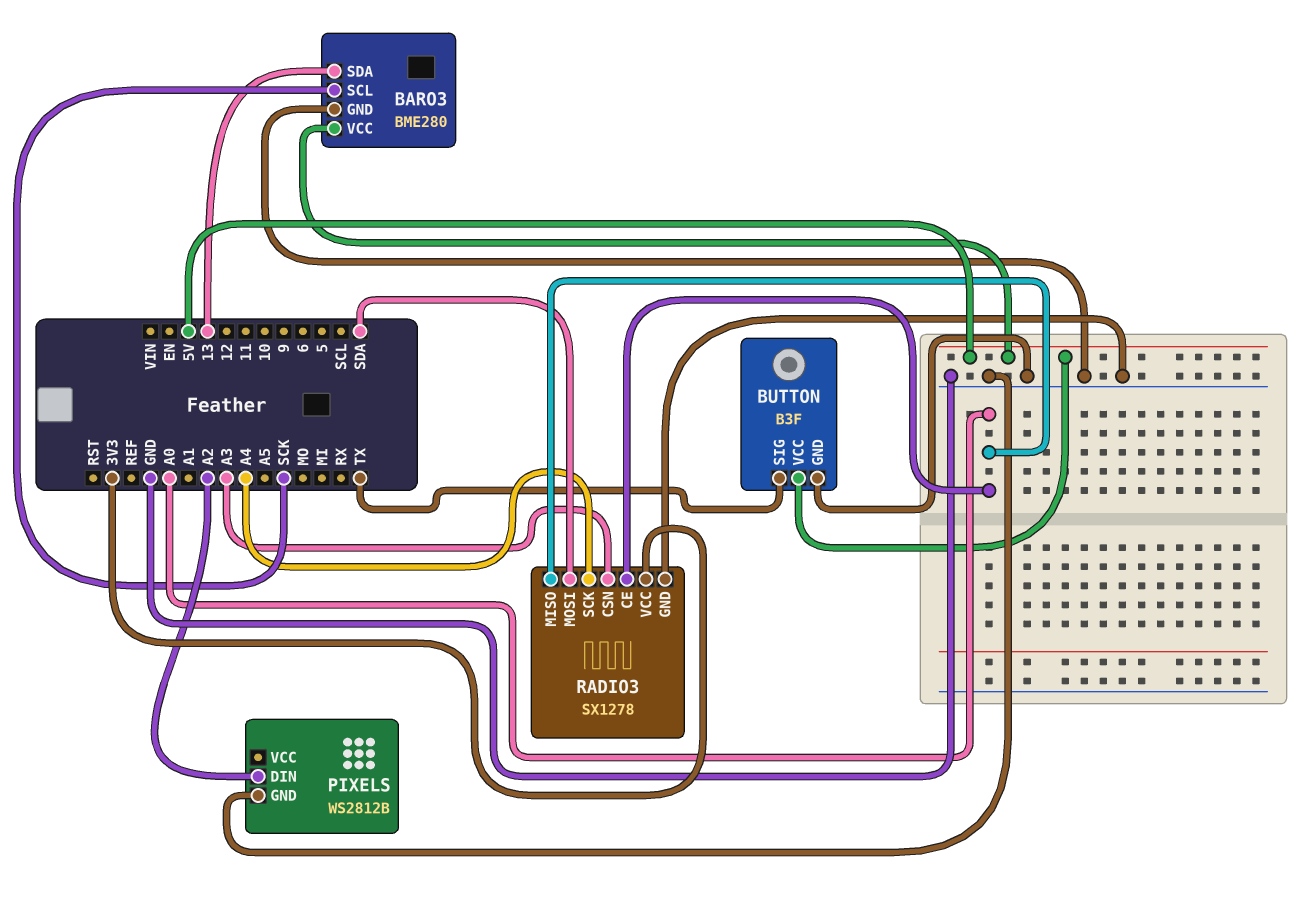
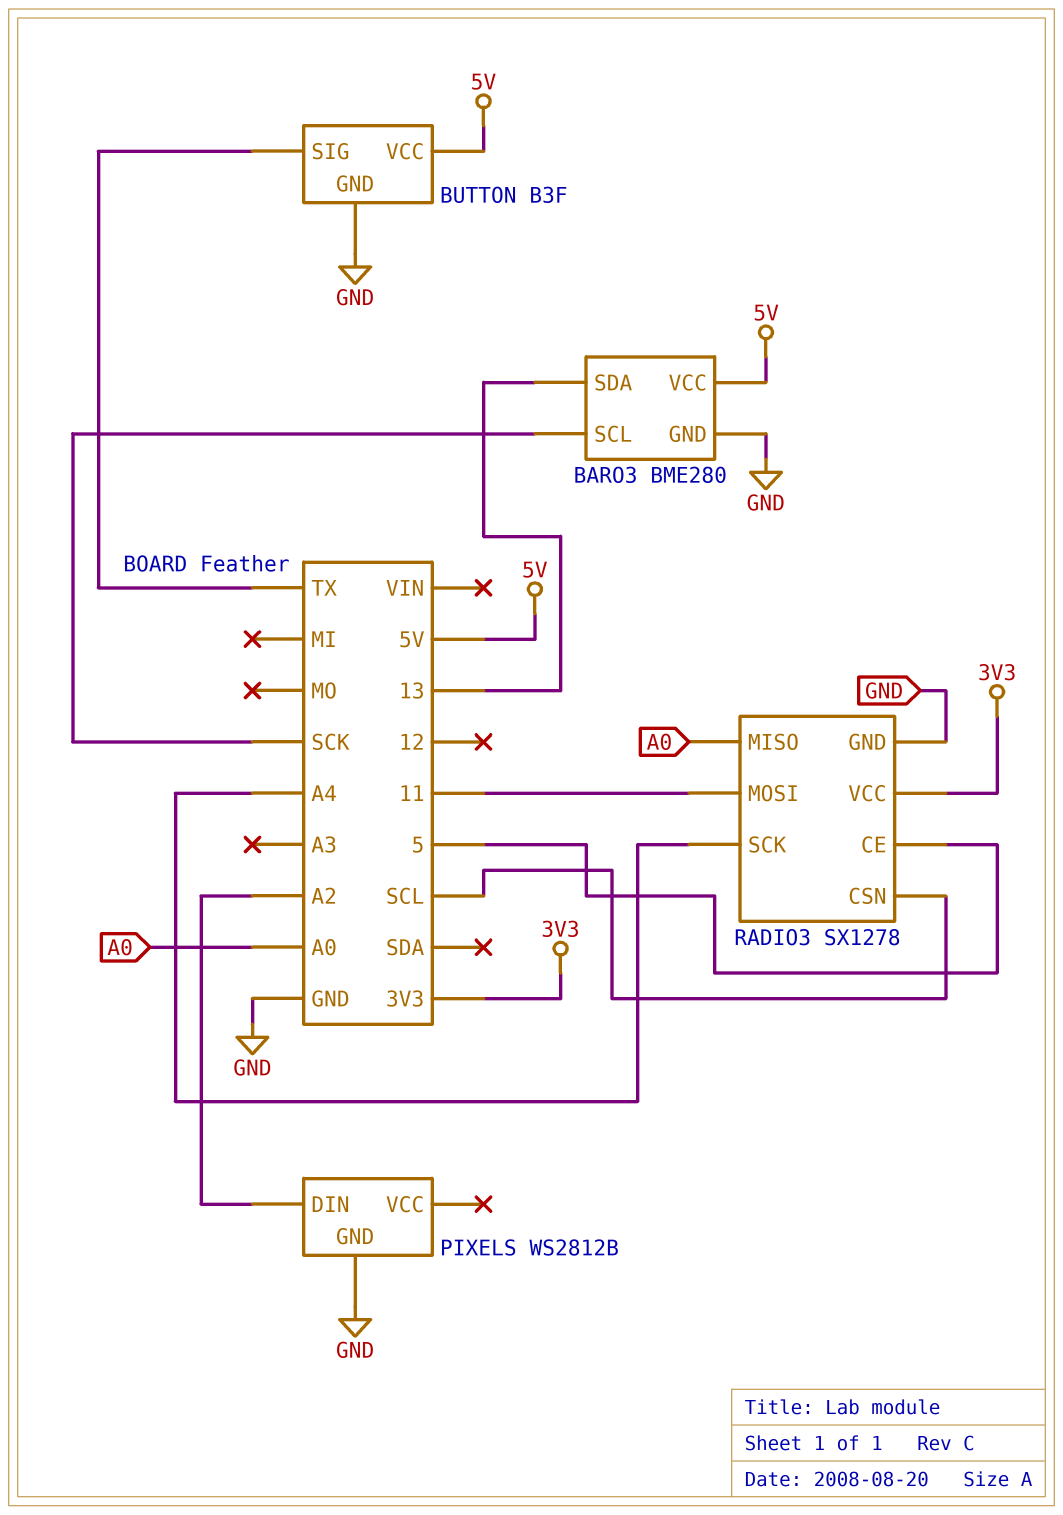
RADIO3 pin CE: A0 -> 5
RADIO3 pin CSN: A3 -> SCL
RADIO3 pin MOSI: SDA -> 11

